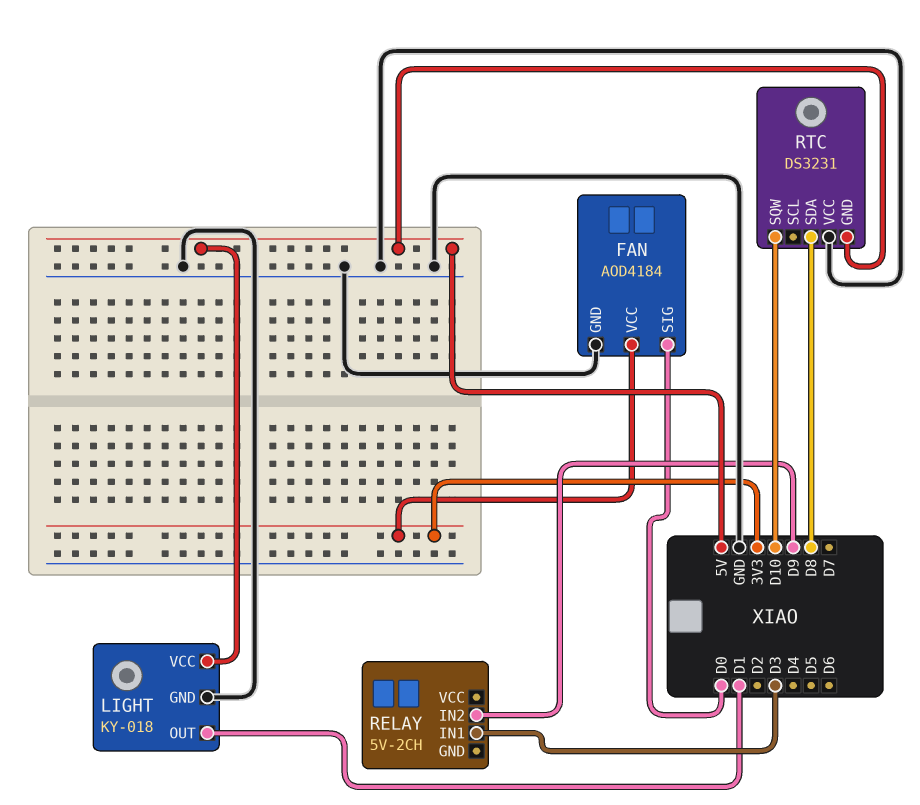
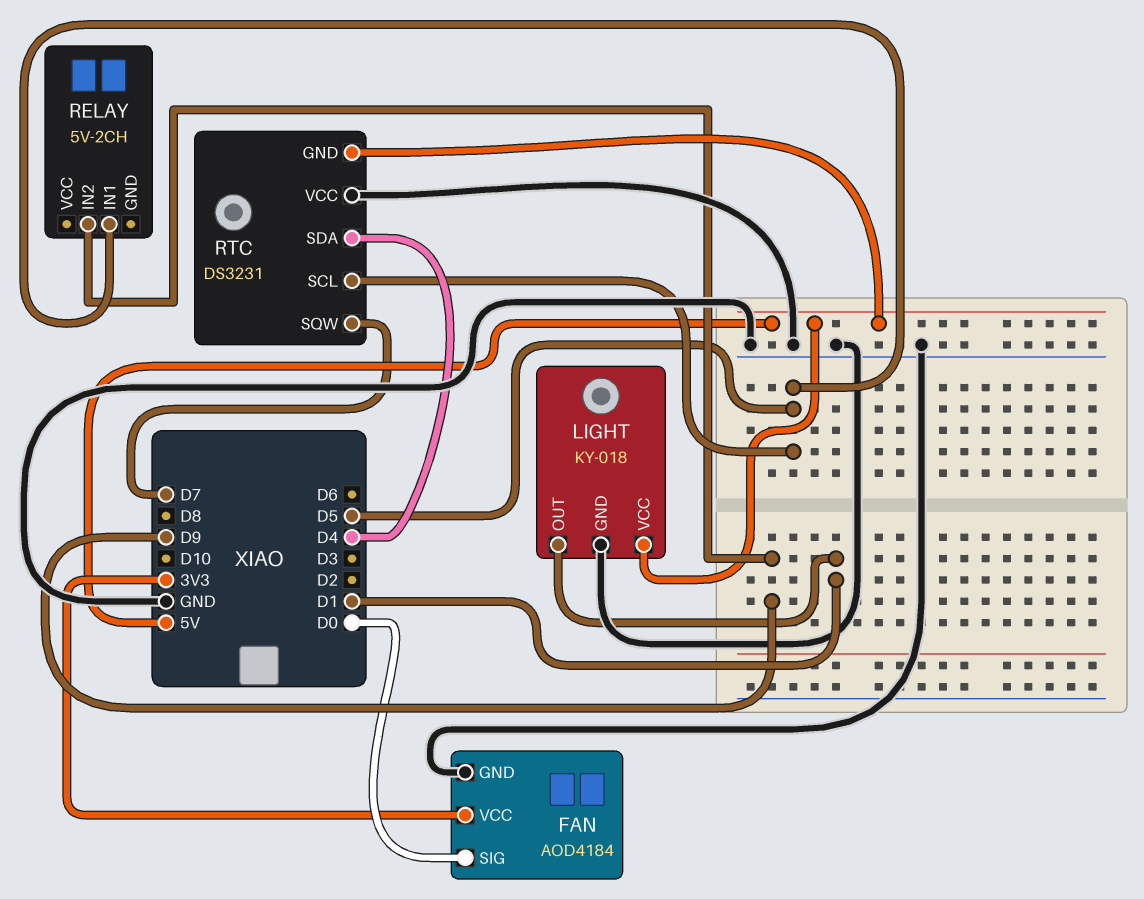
RELAY pin IN1: D3 -> D5
RTC pin SCL: none -> D5
RTC pin SDA: D8 -> D4
RTC pin SQW: D10 -> D7

